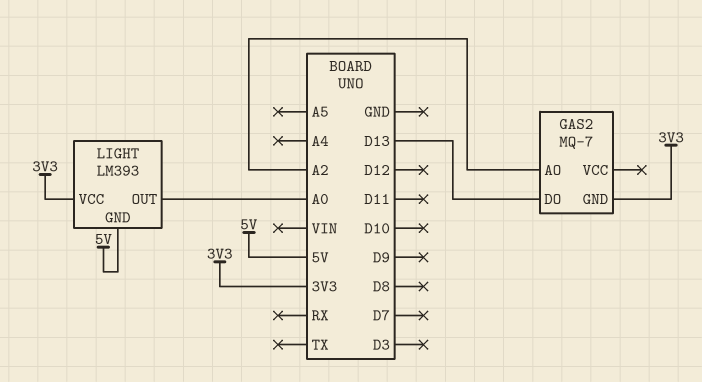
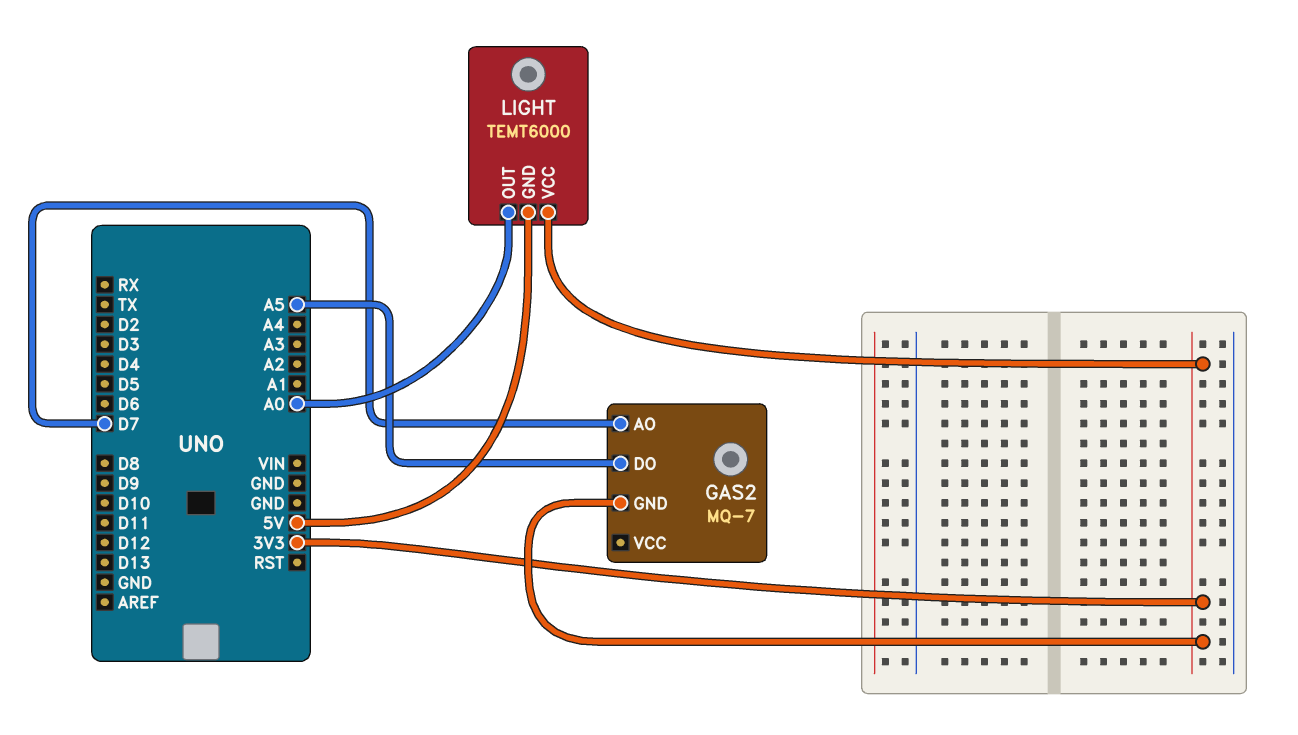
GAS2 pin AO: A2 -> D7
GAS2 pin DO: D13 -> A5
LIGHT: LM393 -> TEMT6000

